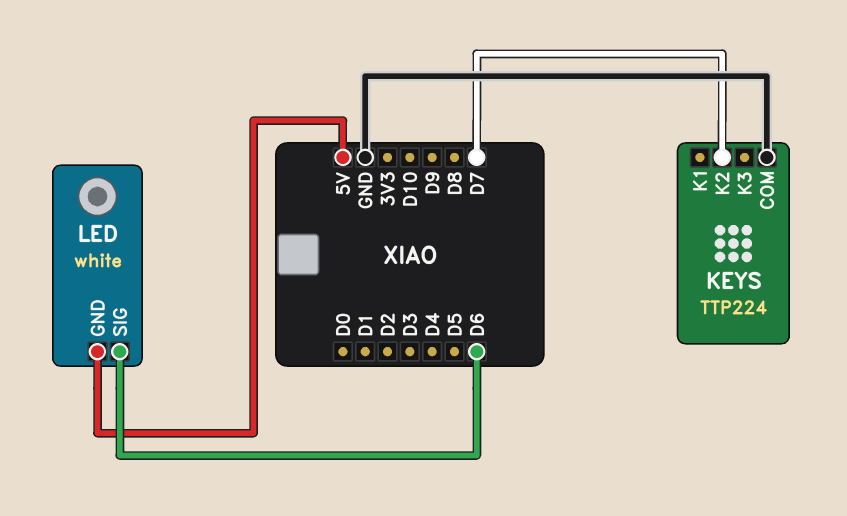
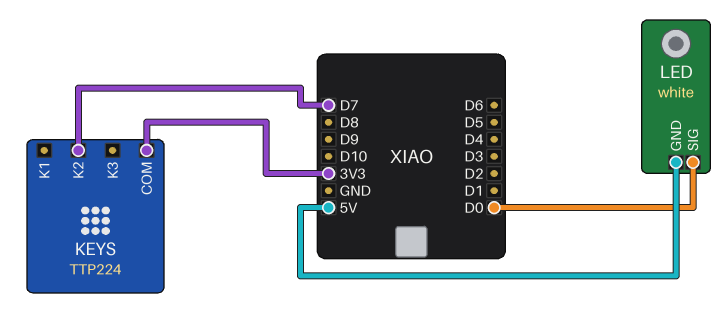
KEYS pin COM: GND -> 3V3
LED pin SIG: D6 -> D0

